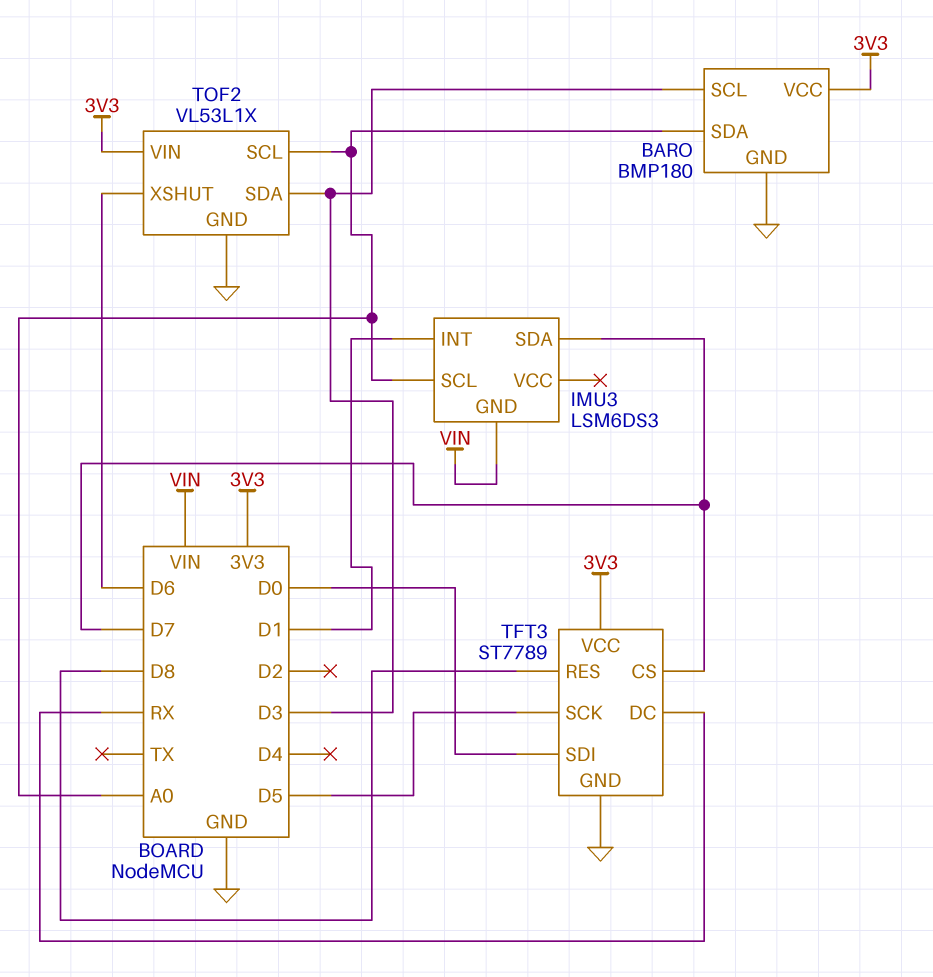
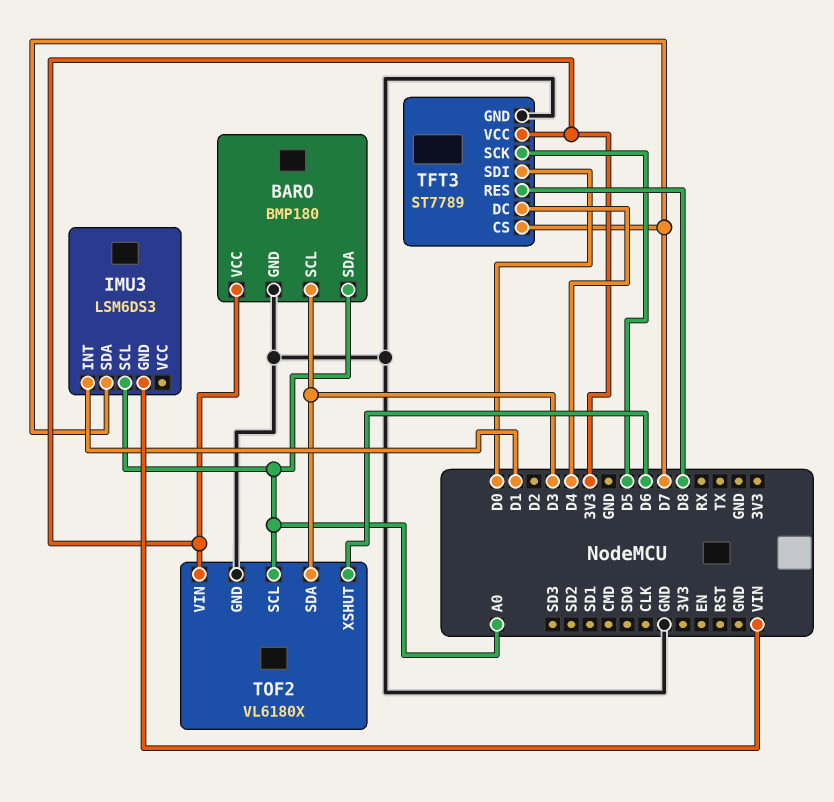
TFT3 pin DC: RX -> D4
TOF2: VL53L1X -> VL6180X

